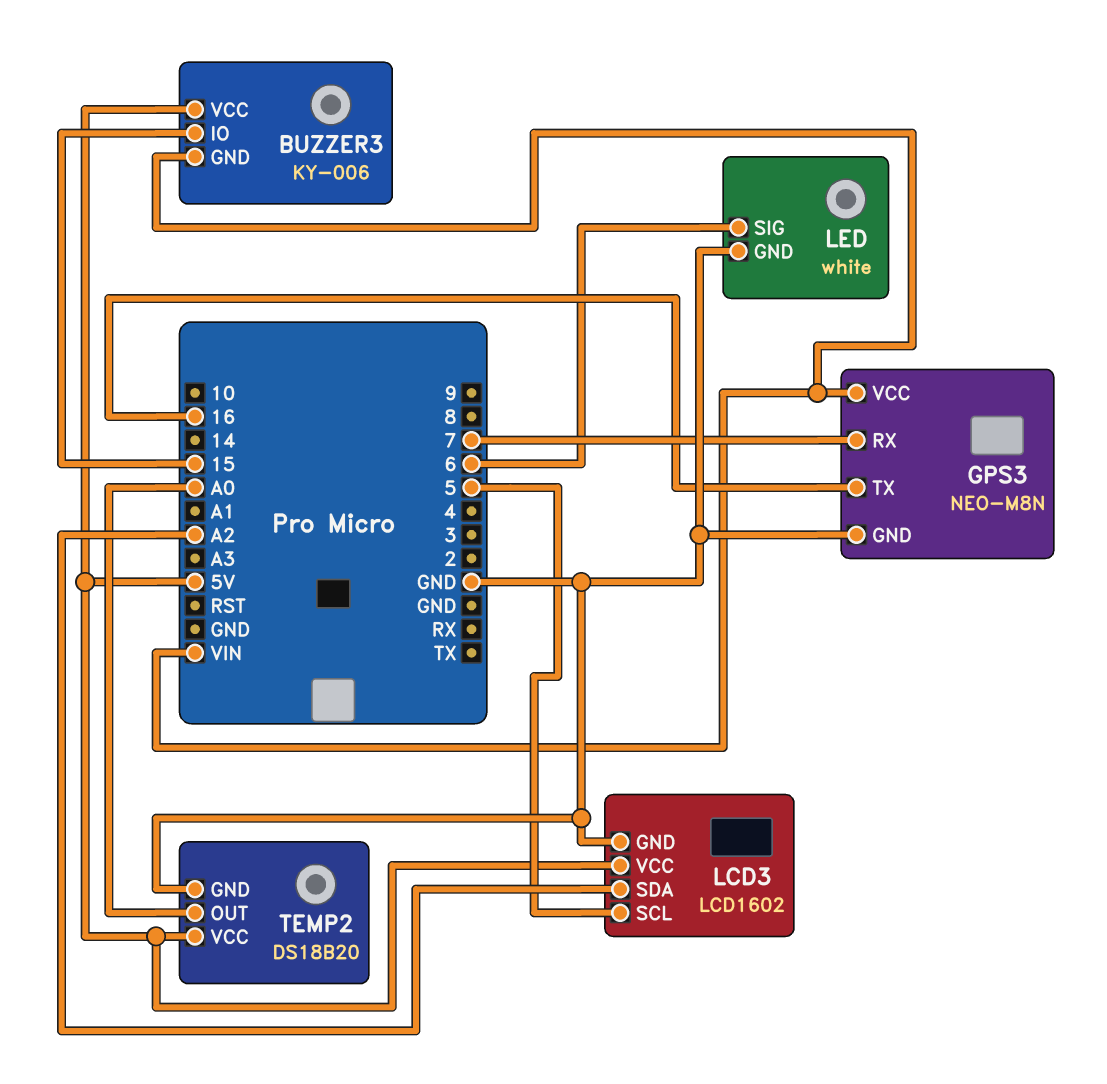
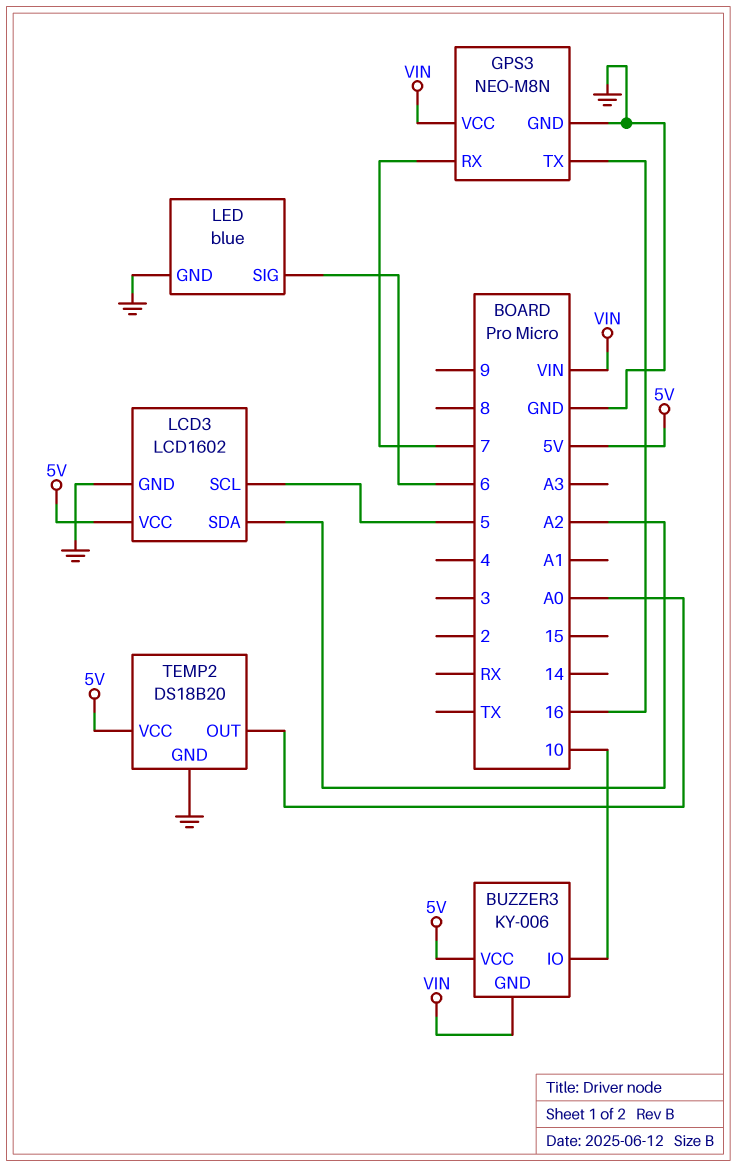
BUZZER3 pin IO: 15 -> 10
LED: white -> blue

